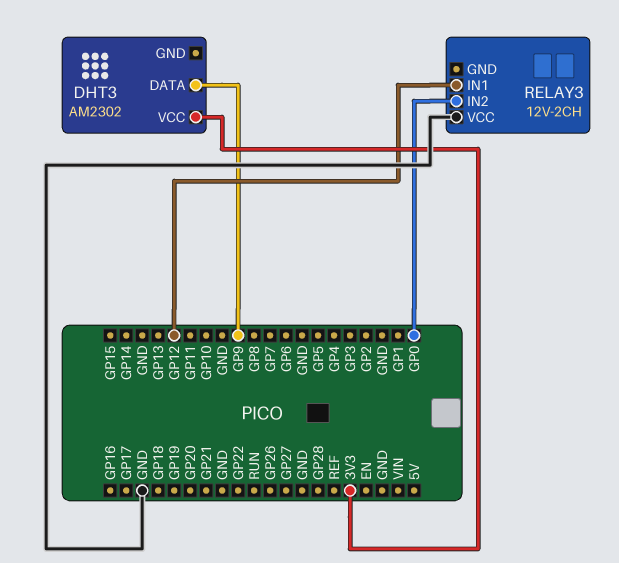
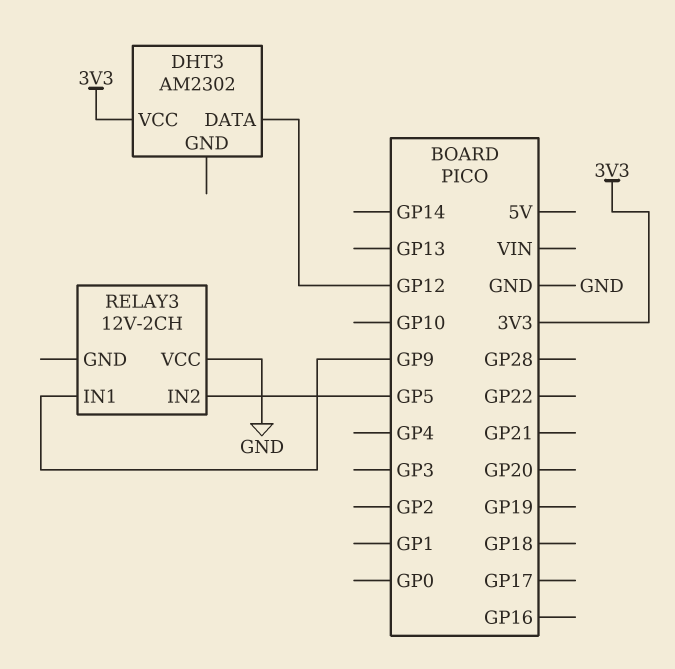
DHT3 pin DATA: GP9 -> GP12
RELAY3 pin IN1: GP12 -> GP9
RELAY3 pin IN2: GP0 -> GP5

